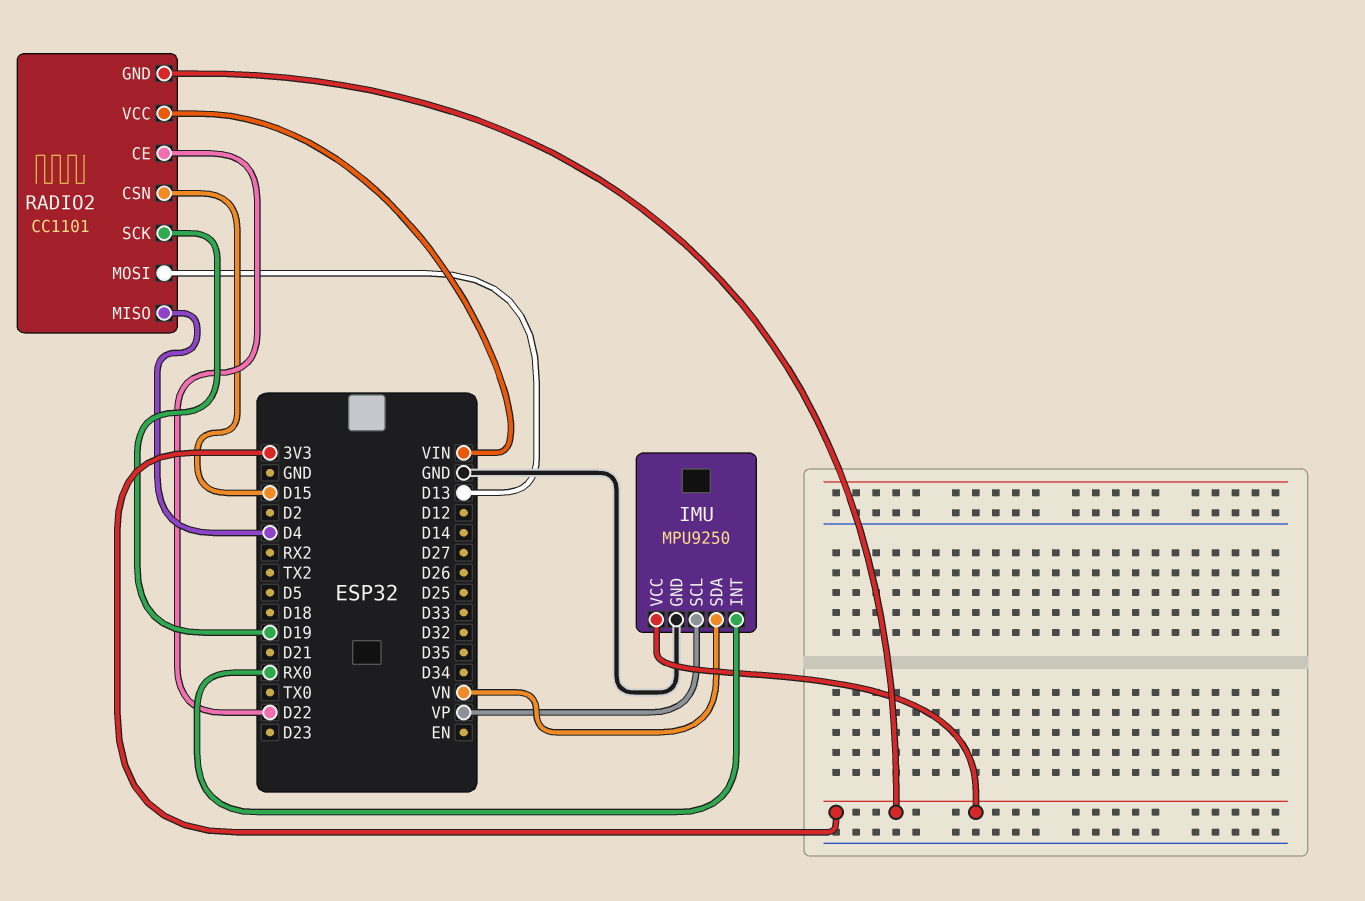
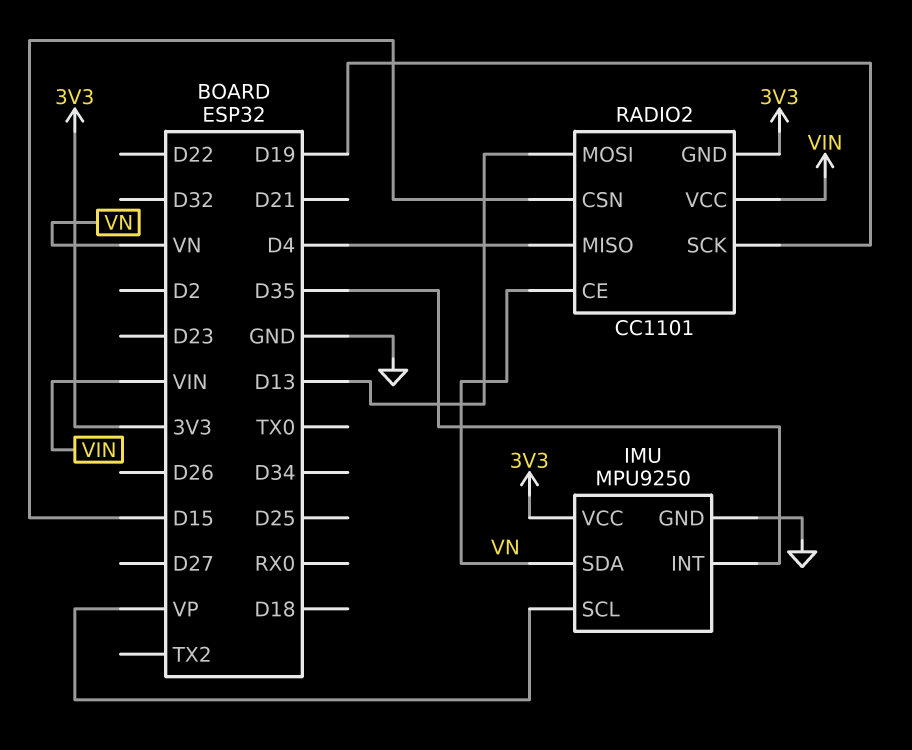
IMU pin INT: RX0 -> D35
RADIO2 pin CE: D22 -> VN

